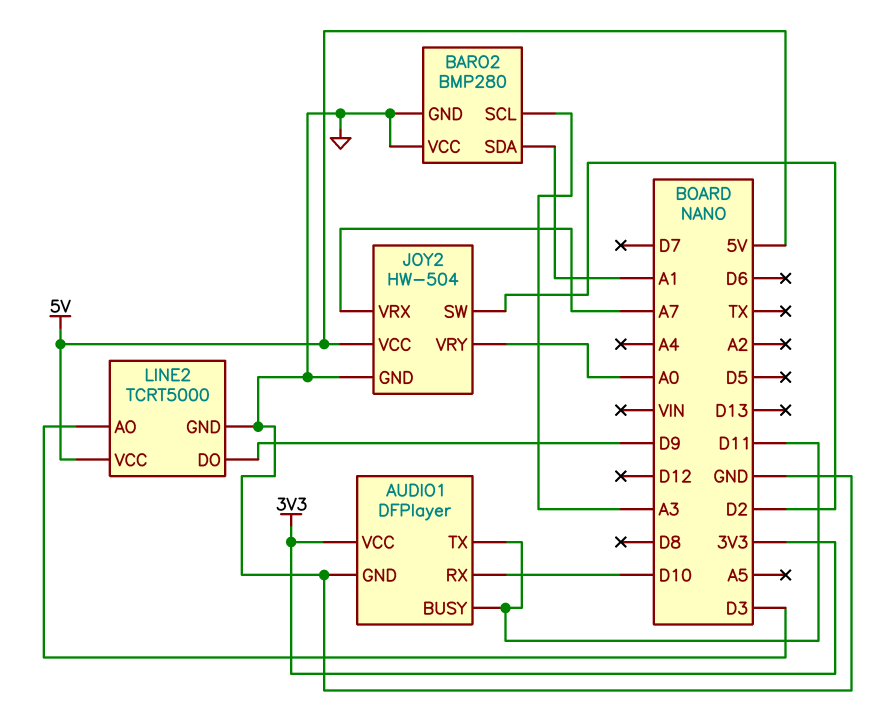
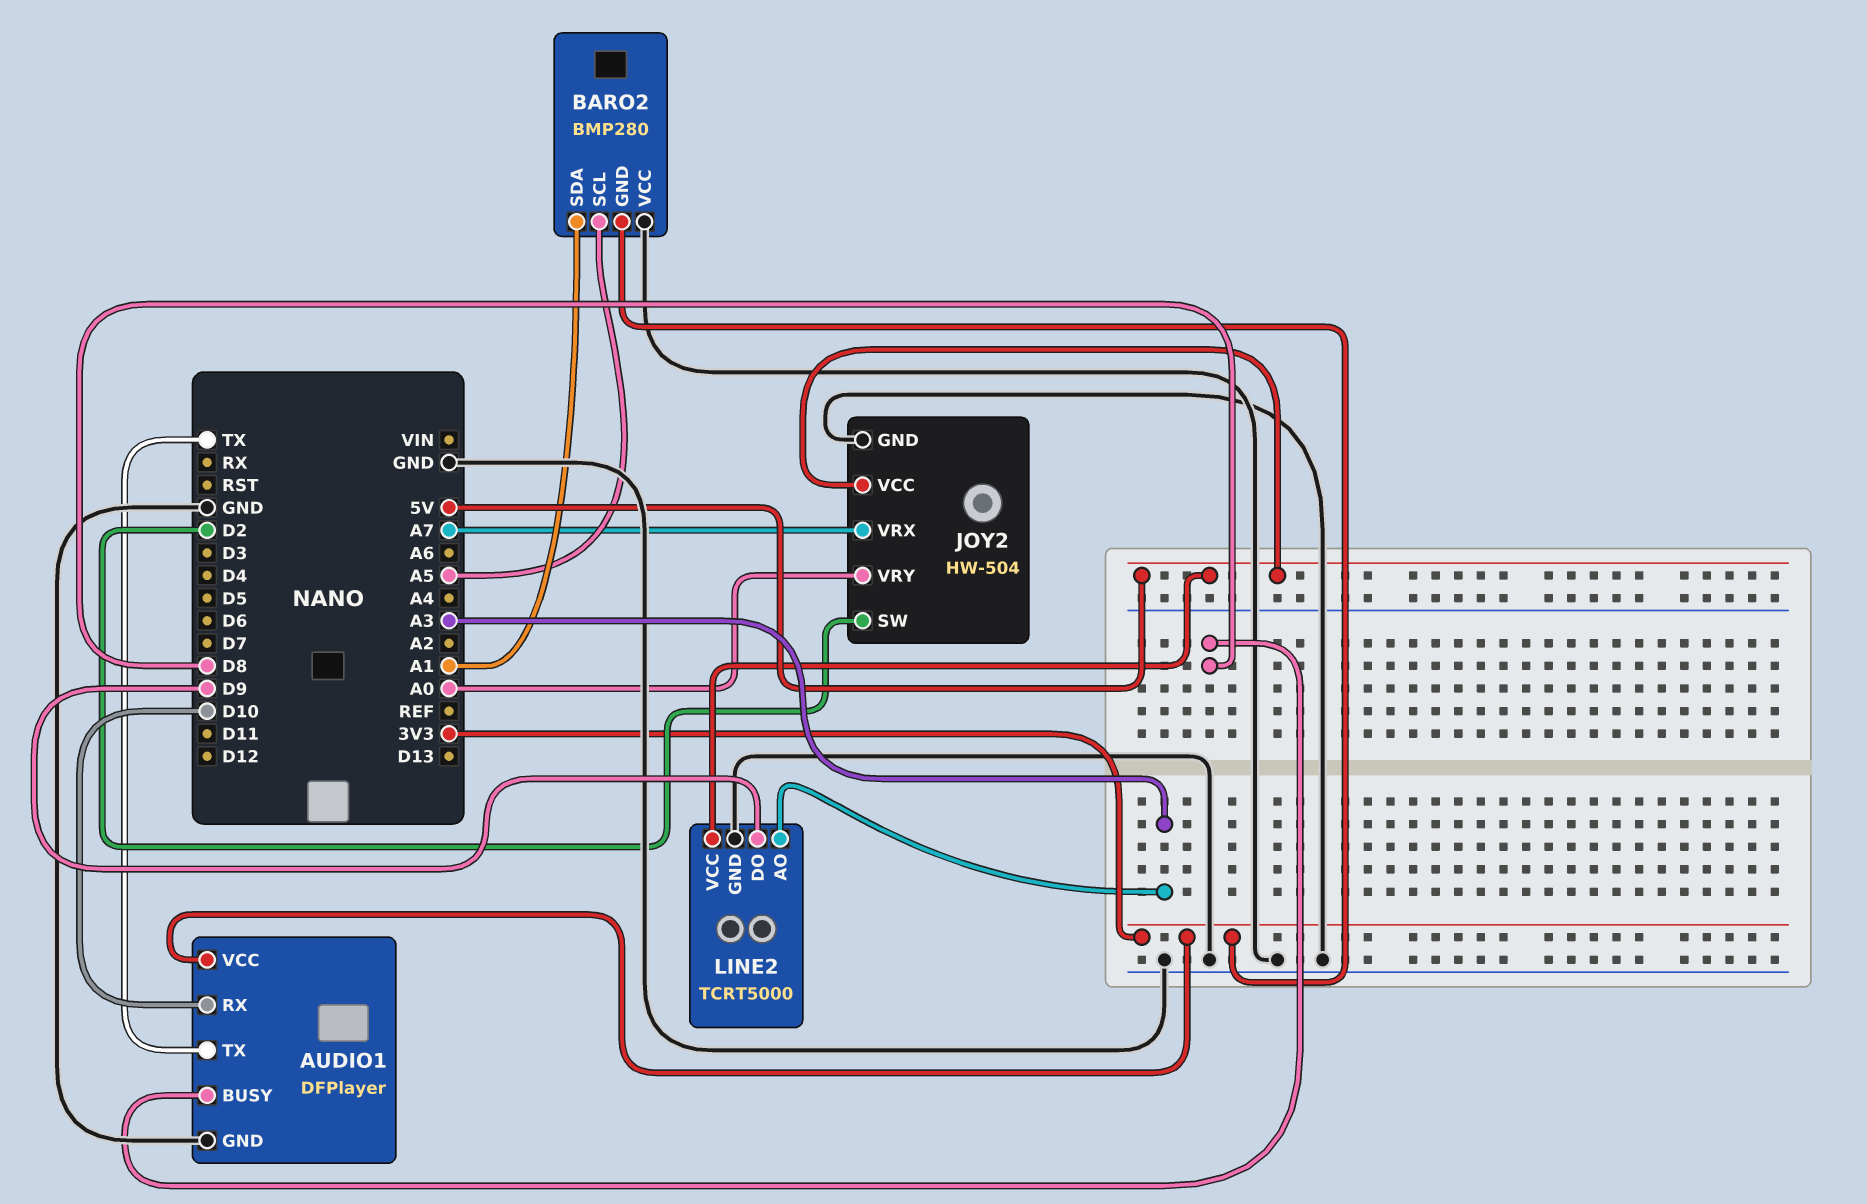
AUDIO1 pin BUSY: D11 -> D8
AUDIO1 pin TX: D11 -> TX
BARO2 pin GND: GND -> 3V3
BARO2 pin SCL: A3 -> A5
LINE2 pin AO: D3 -> A3

